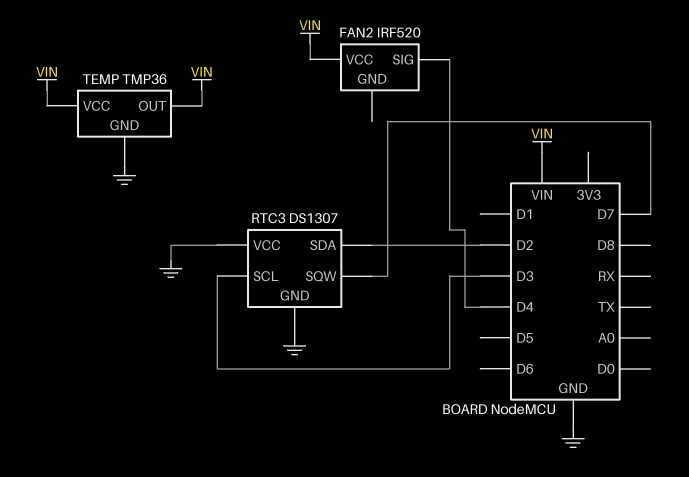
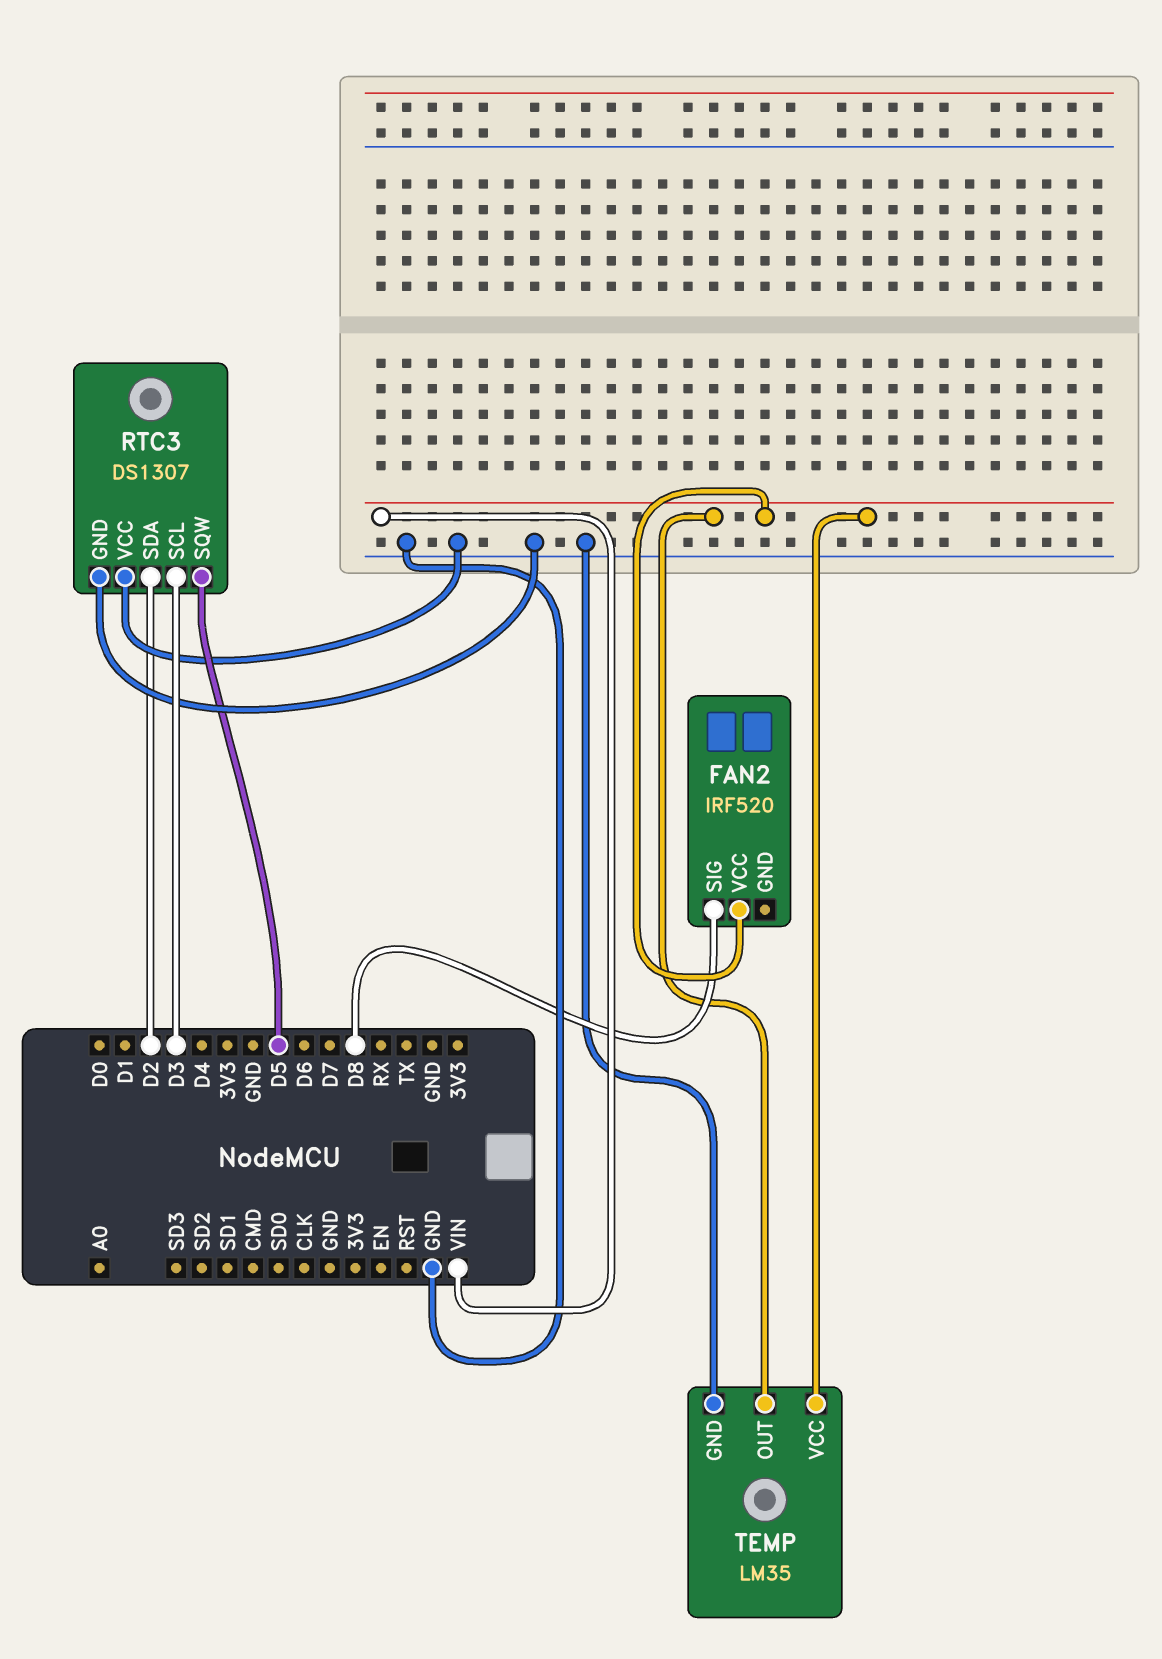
FAN2 pin SIG: D4 -> D8
RTC3 pin SQW: D7 -> D5
TEMP: TMP36 -> LM35

